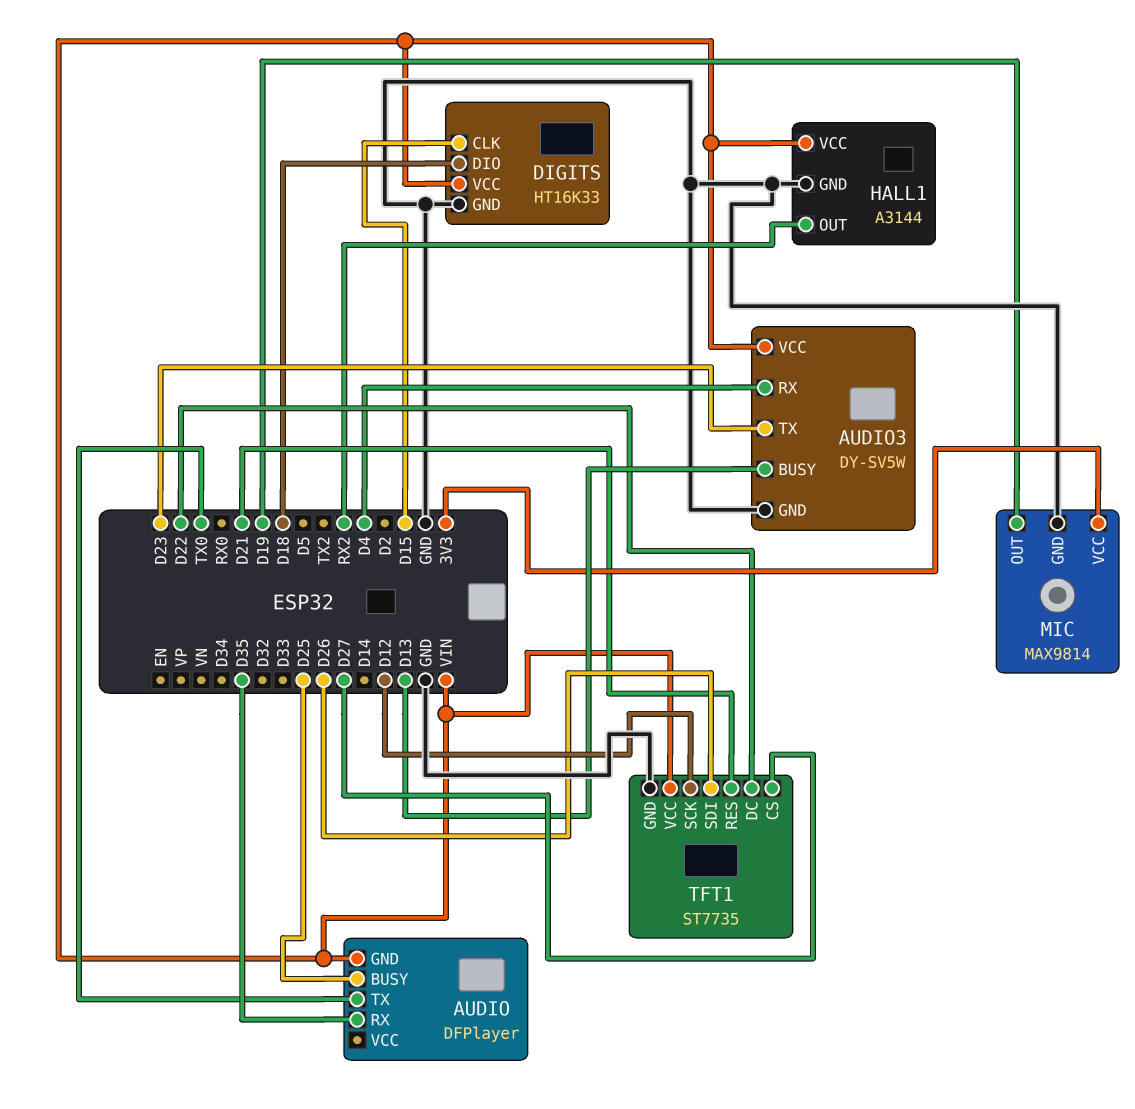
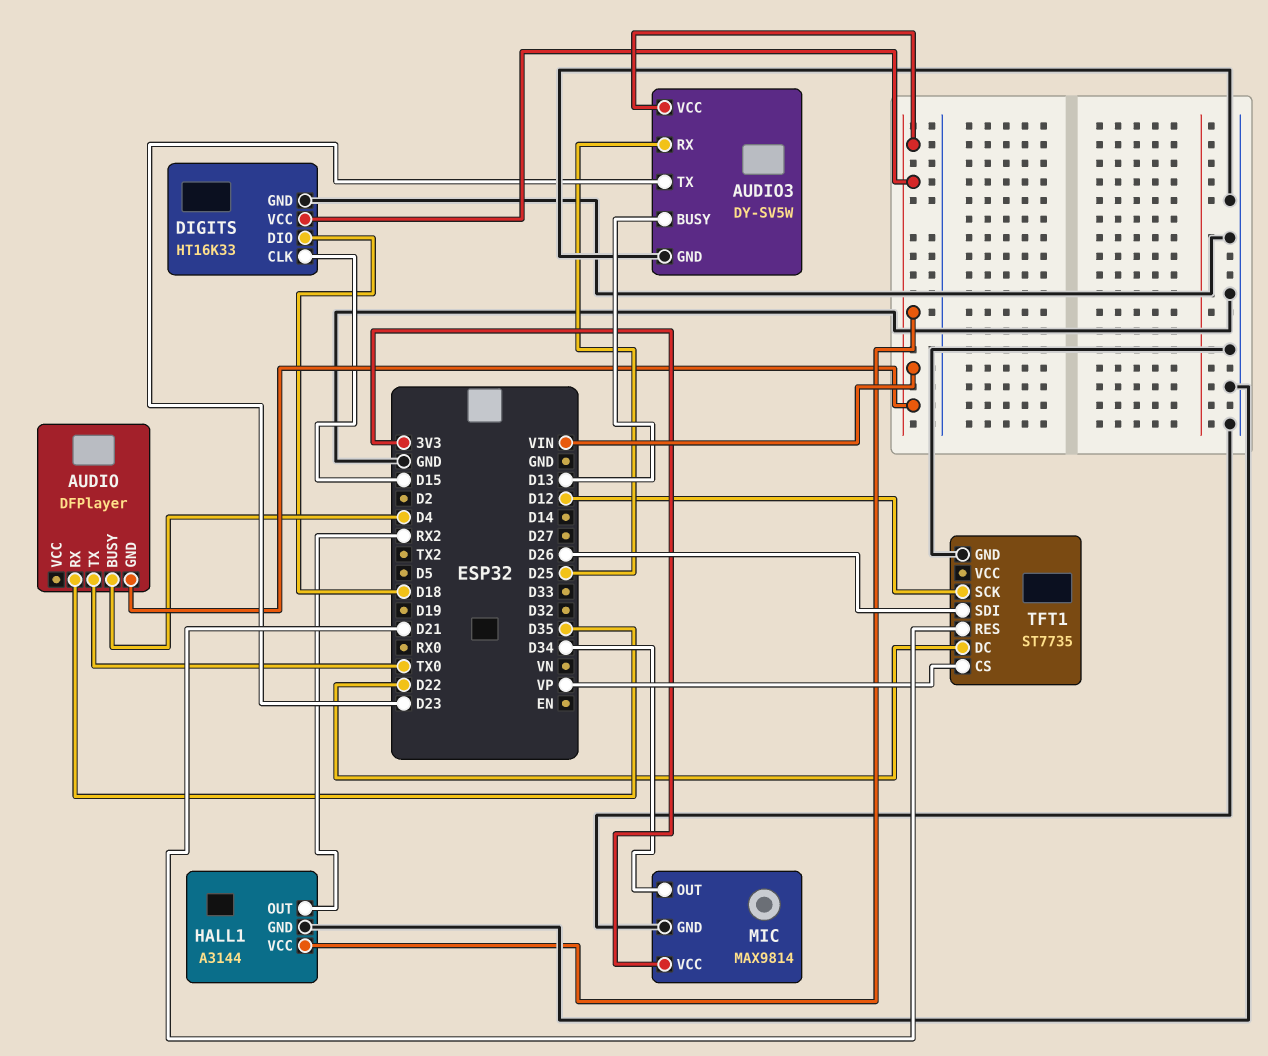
AUDIO pin BUSY: D25 -> D4
AUDIO3 pin RX: D4 -> D25
MIC pin OUT: D19 -> D34
TFT1 pin CS: D27 -> VP
TFT1 pin VCC: VIN -> none

